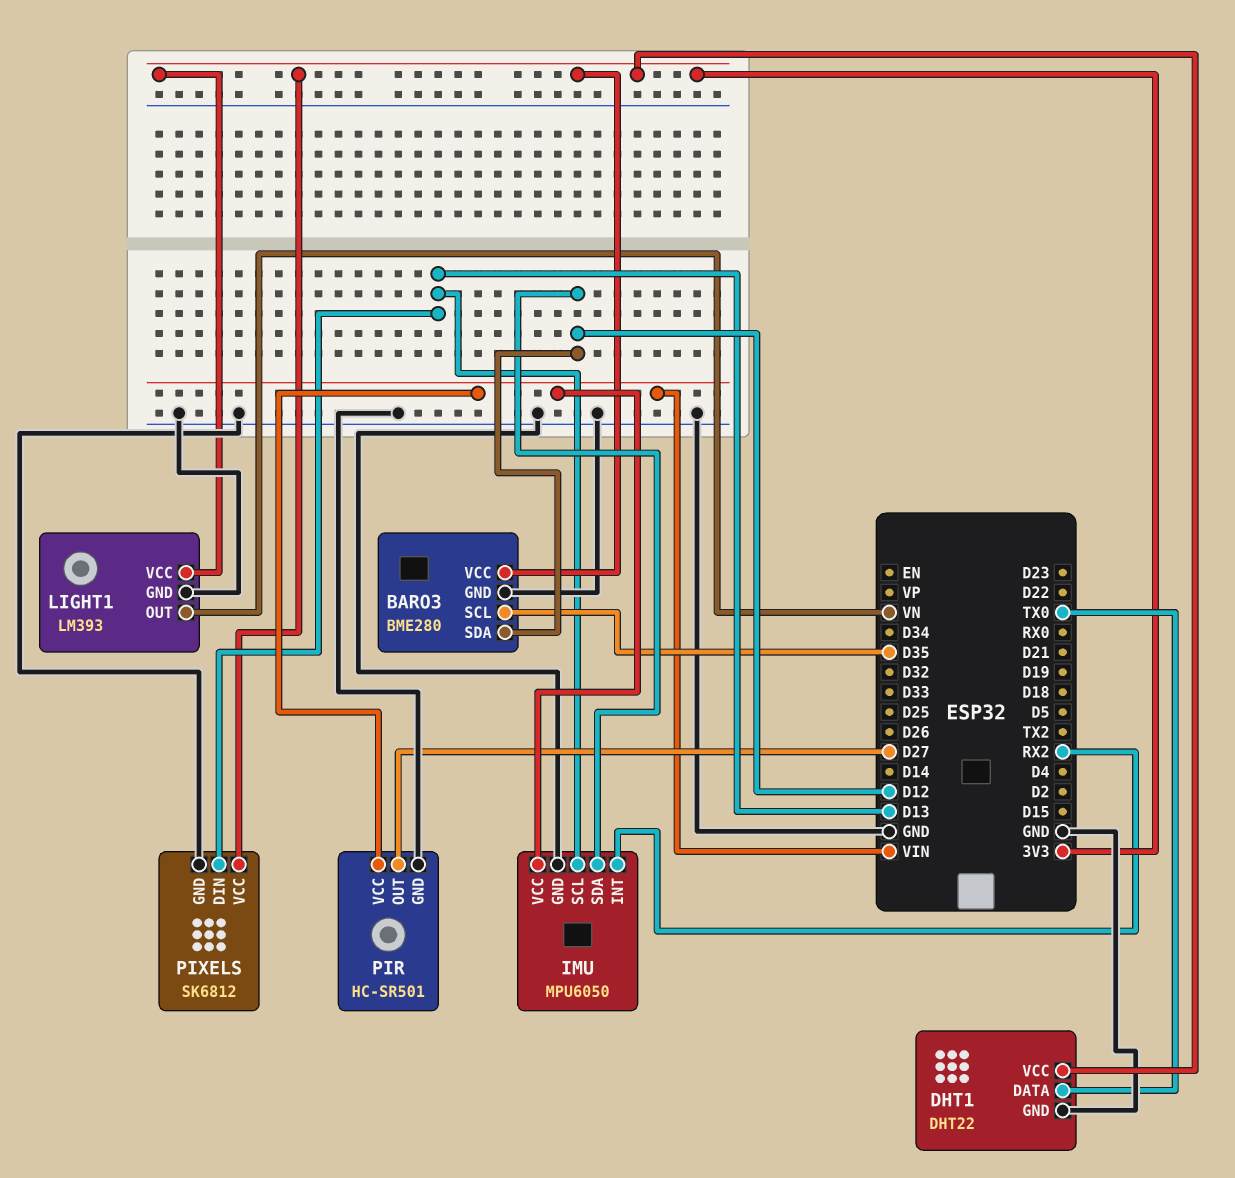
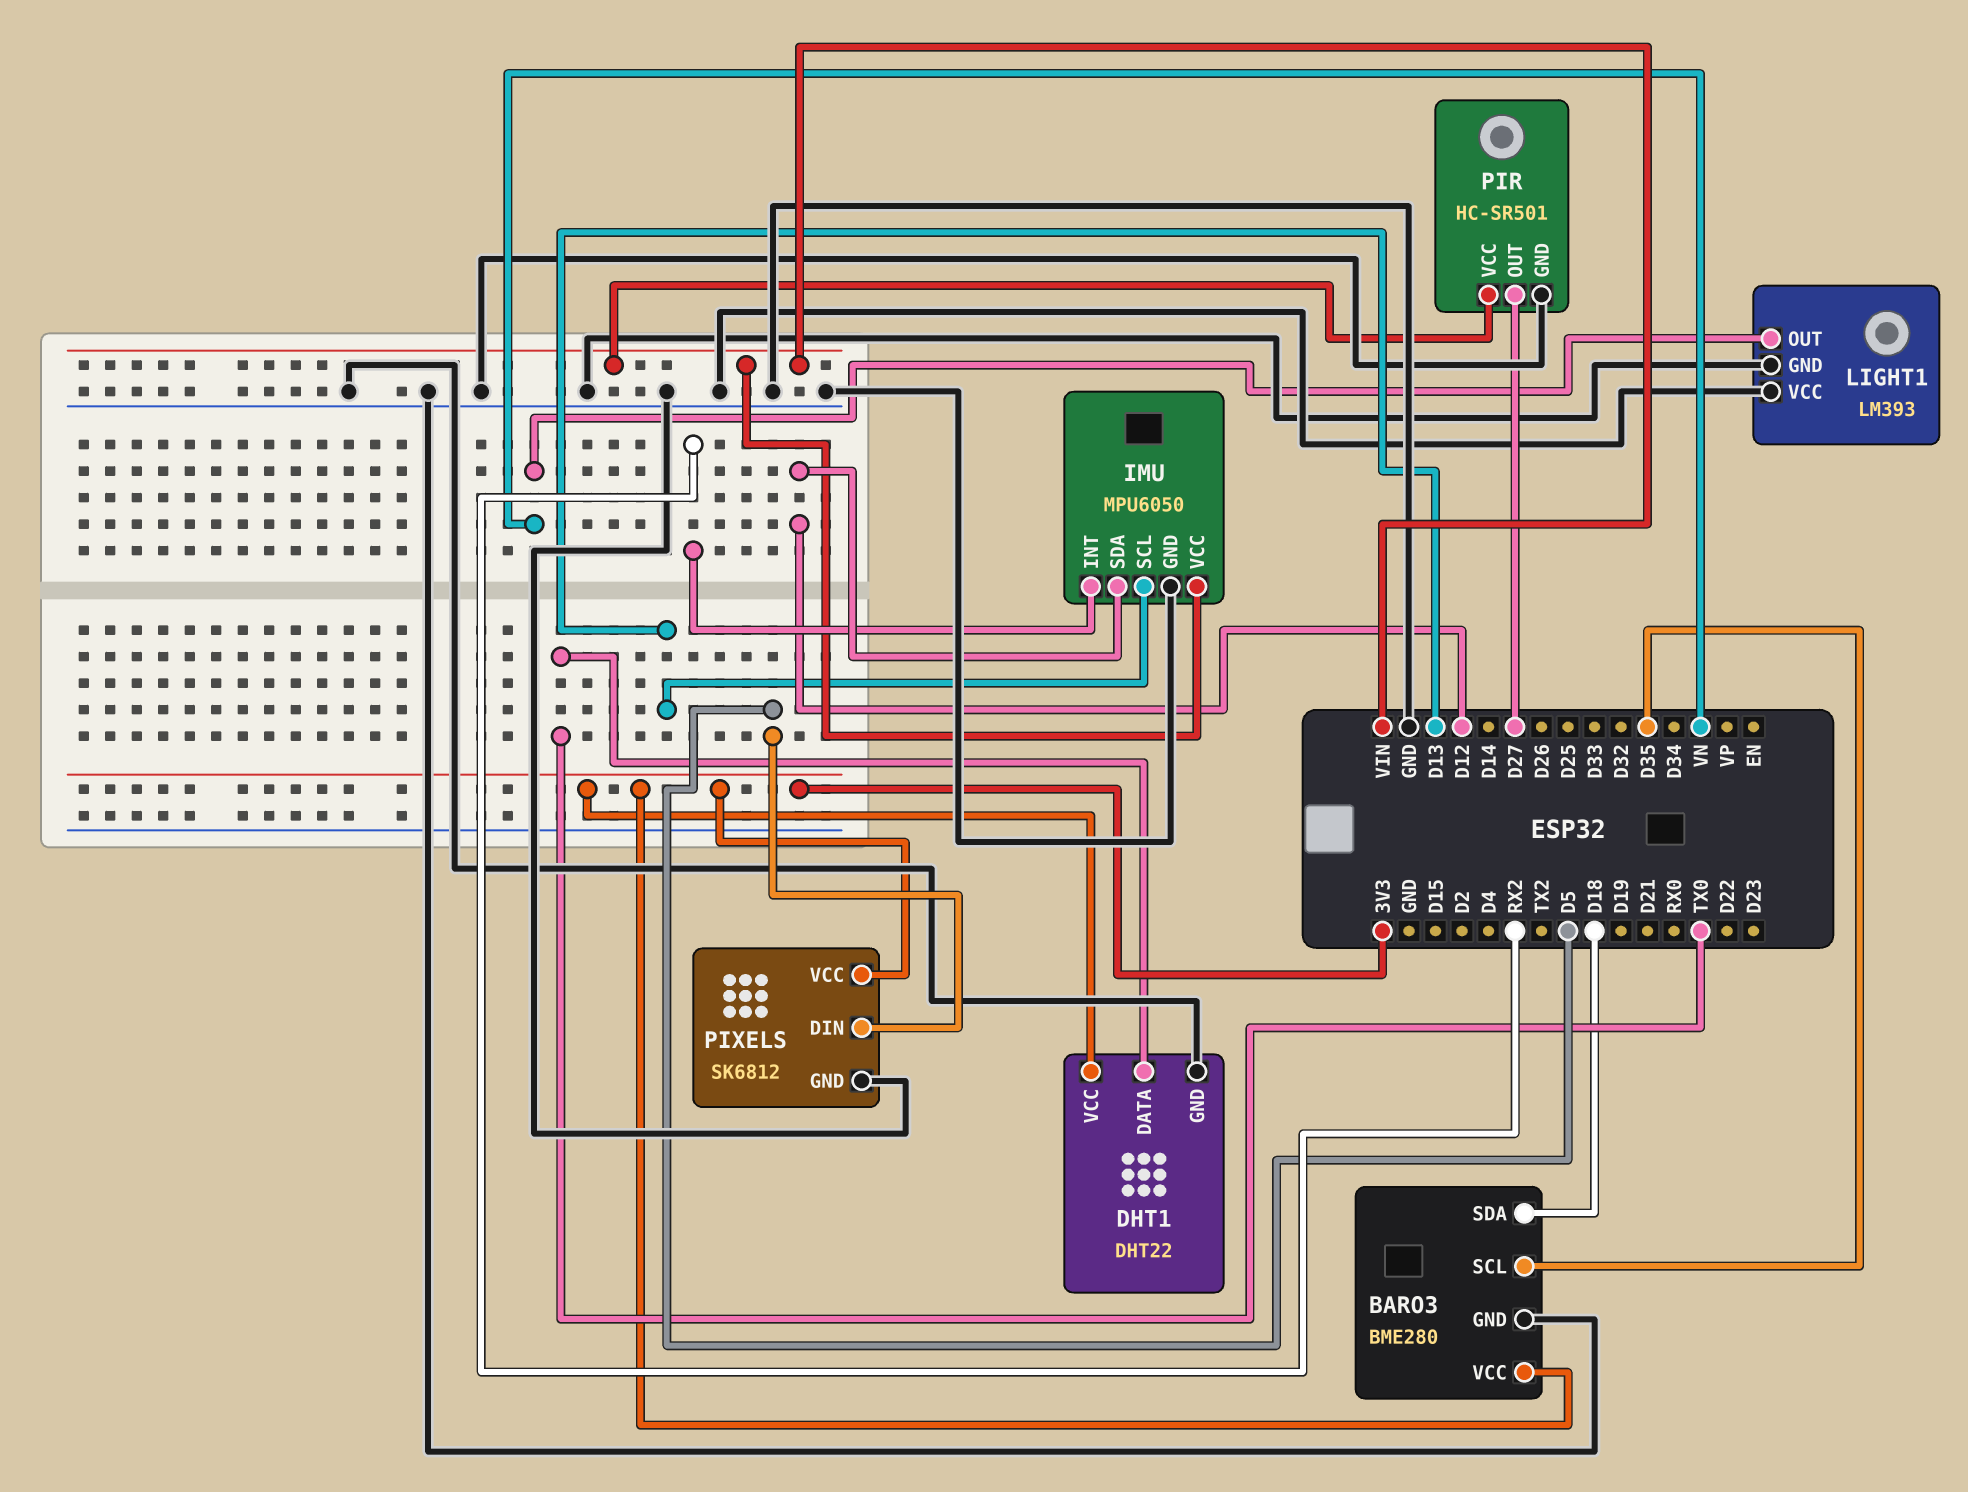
BARO3 pin SDA: D12 -> D18
LIGHT1 pin VCC: 3V3 -> GND
PIXELS pin DIN: D13 -> D5

